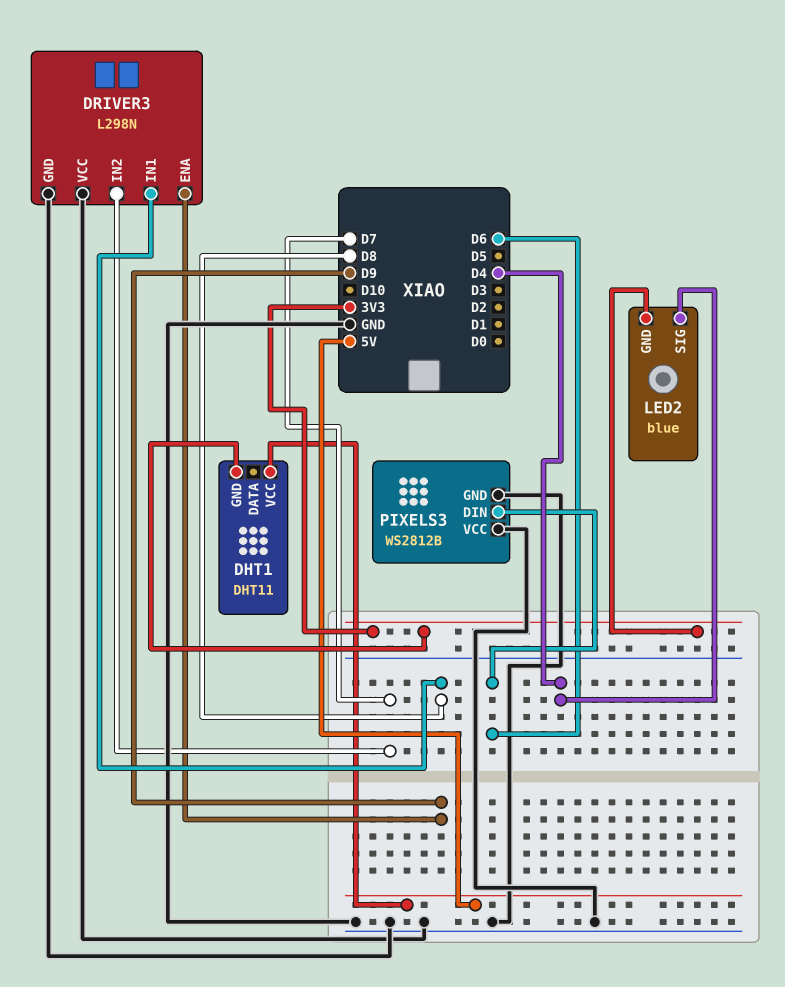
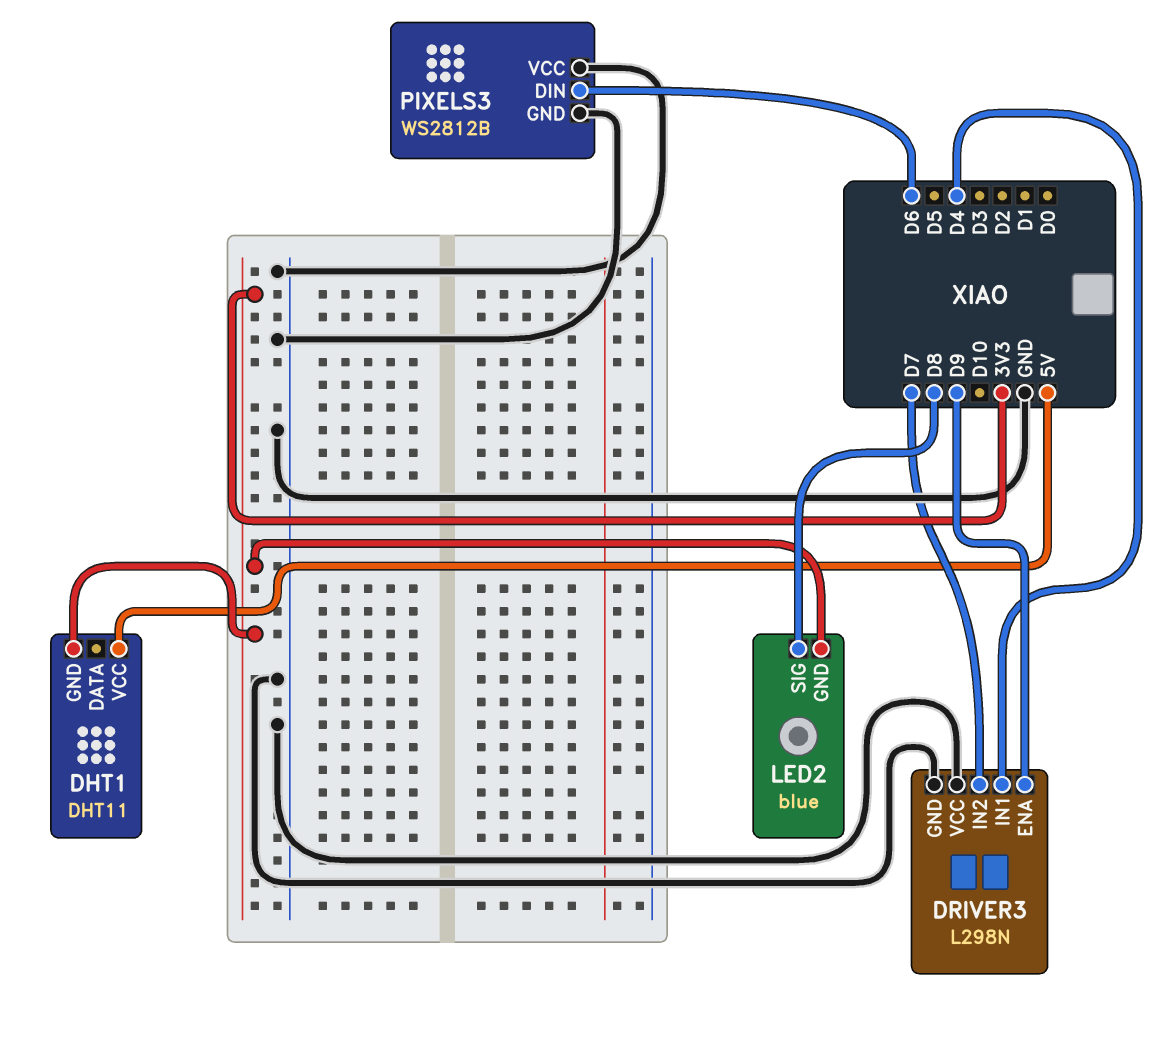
DRIVER3 pin IN1: D8 -> D4
LED2 pin SIG: D4 -> D8

